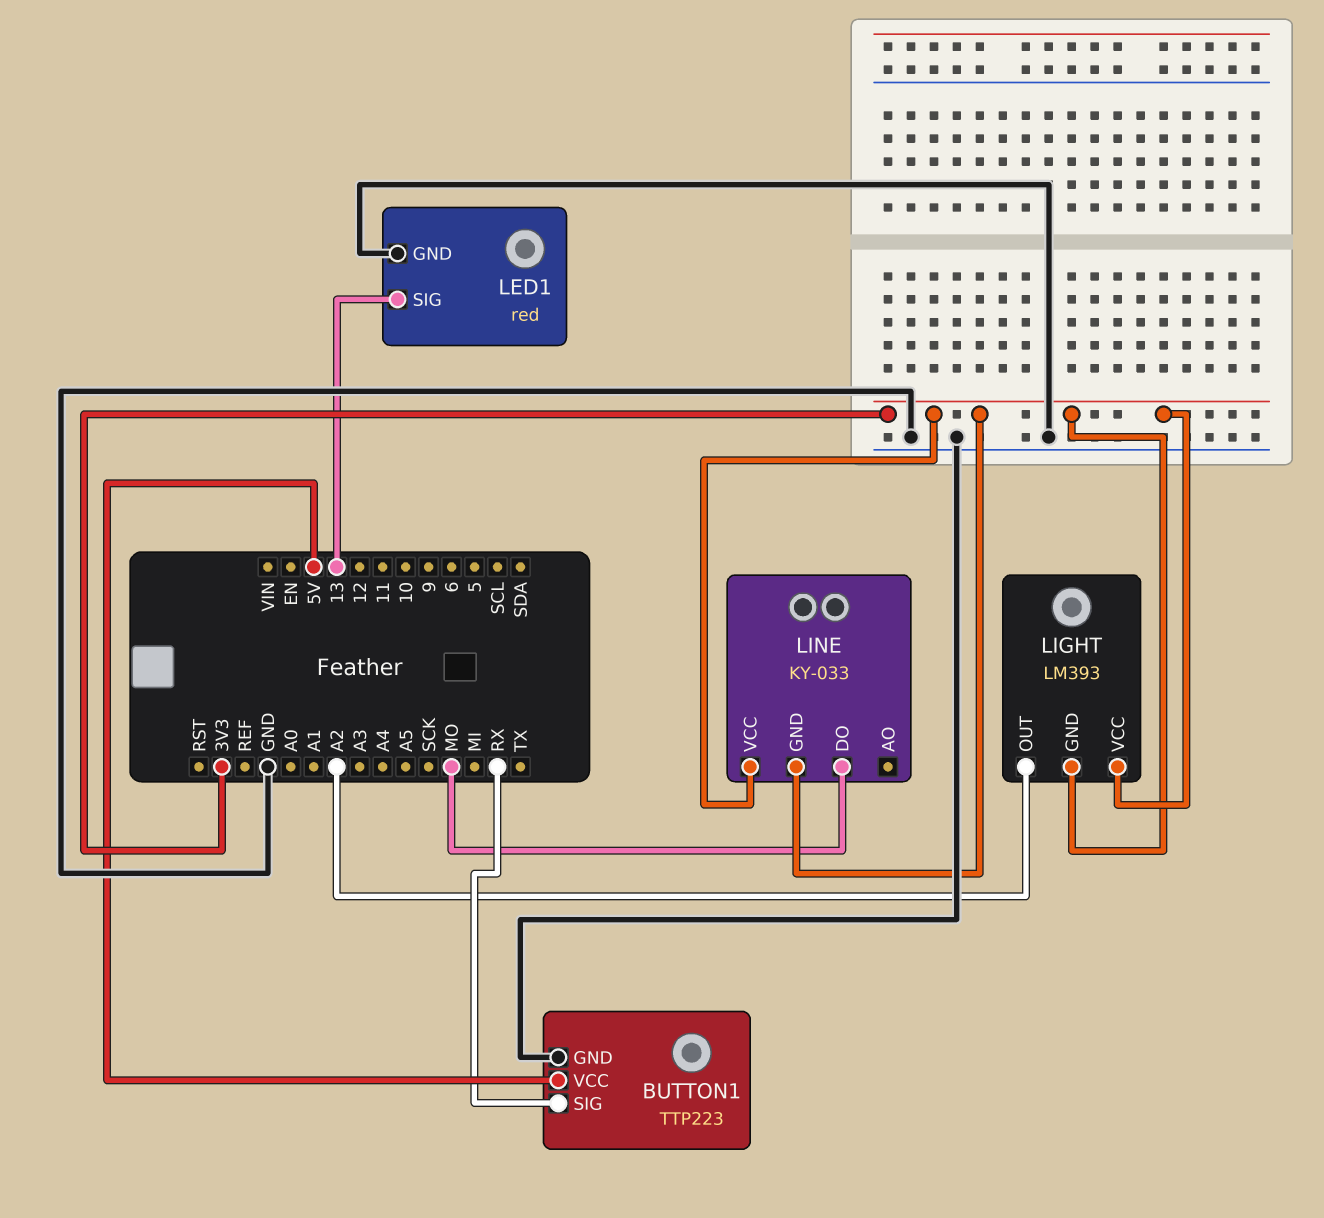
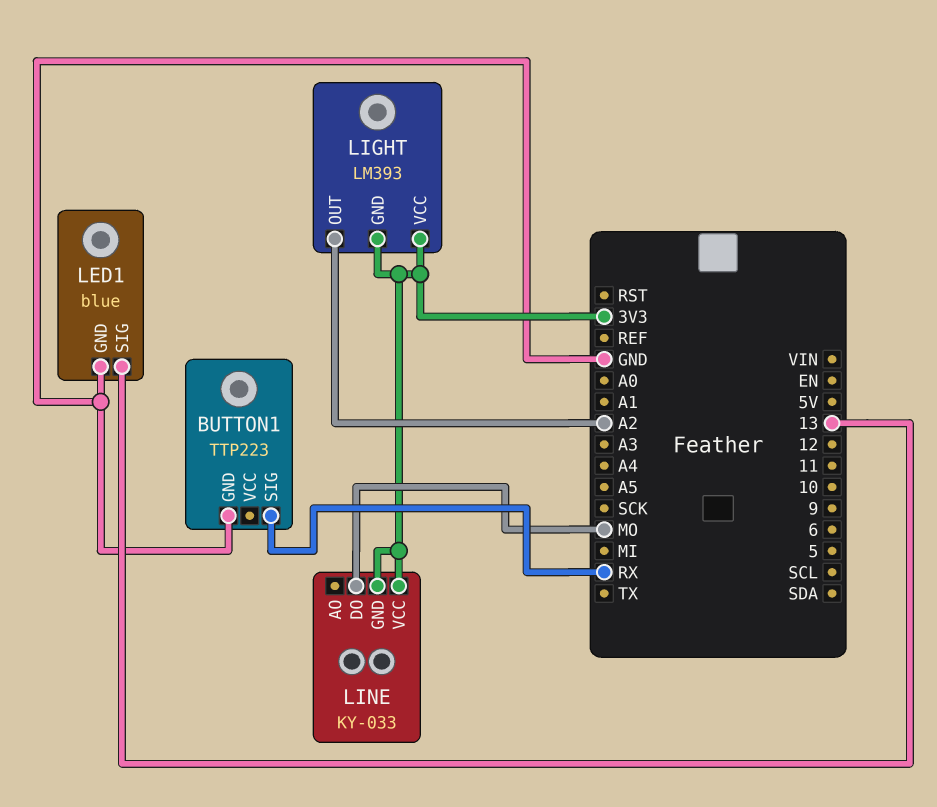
BUTTON1 pin VCC: 5V -> none
LED1: red -> blue

